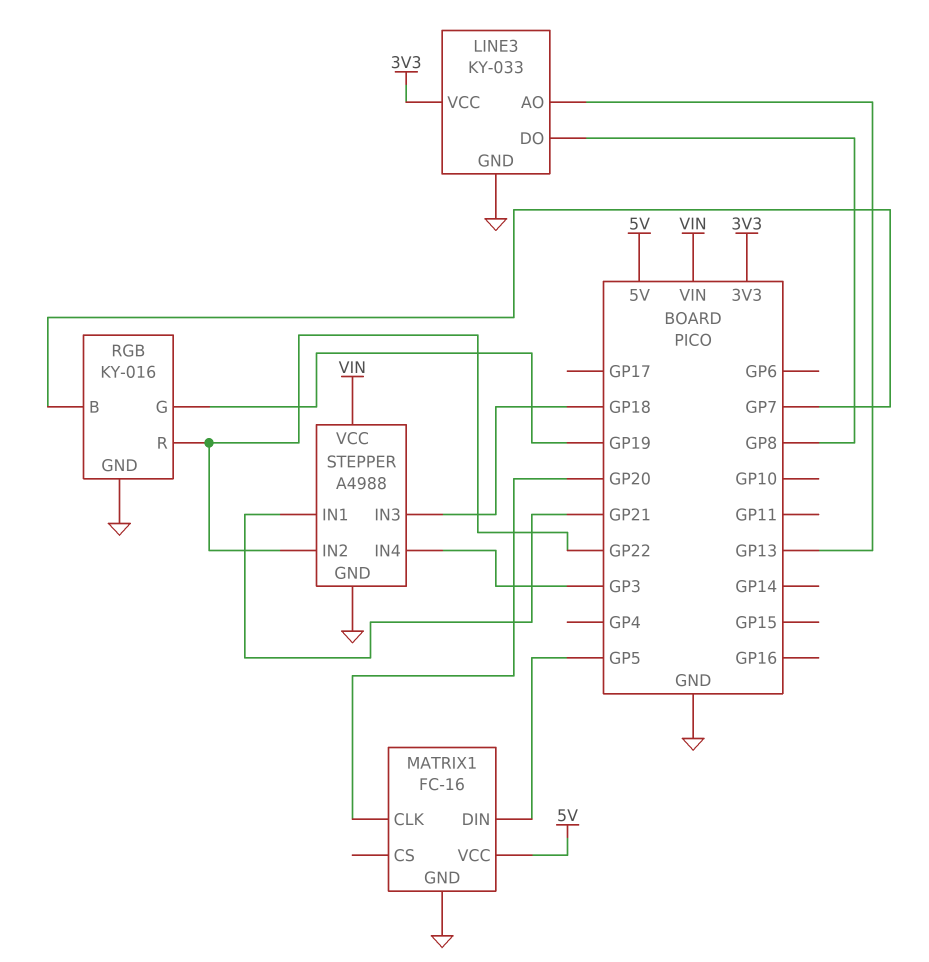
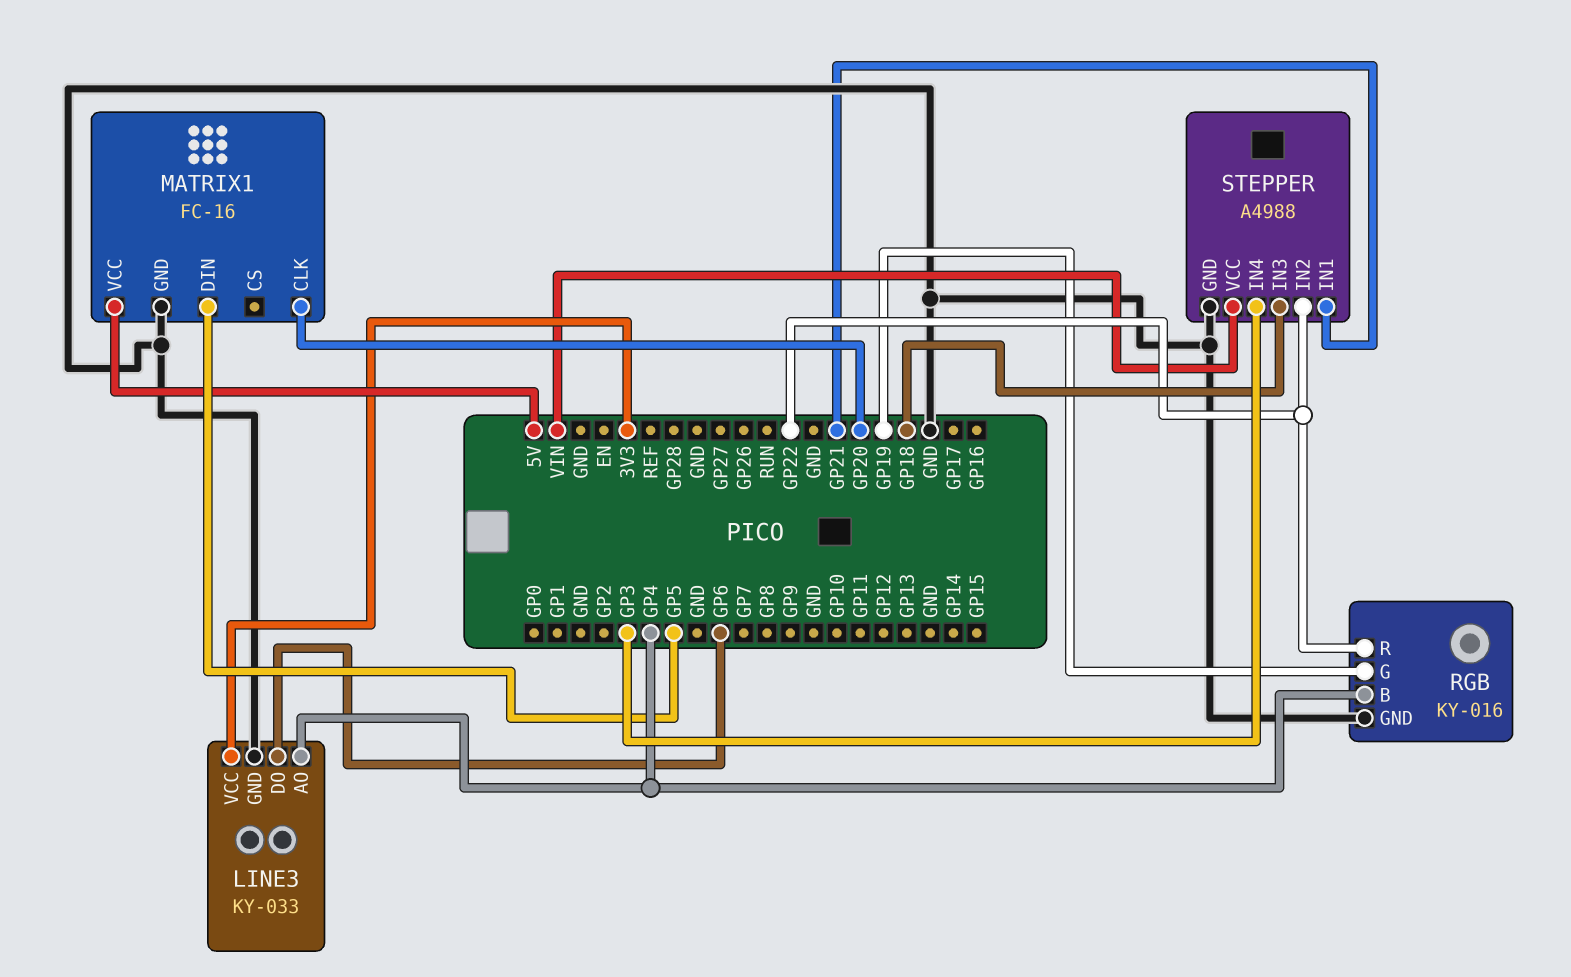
LINE3 pin AO: GP13 -> GP4
LINE3 pin DO: GP8 -> GP6
RGB pin B: GP7 -> GP4

